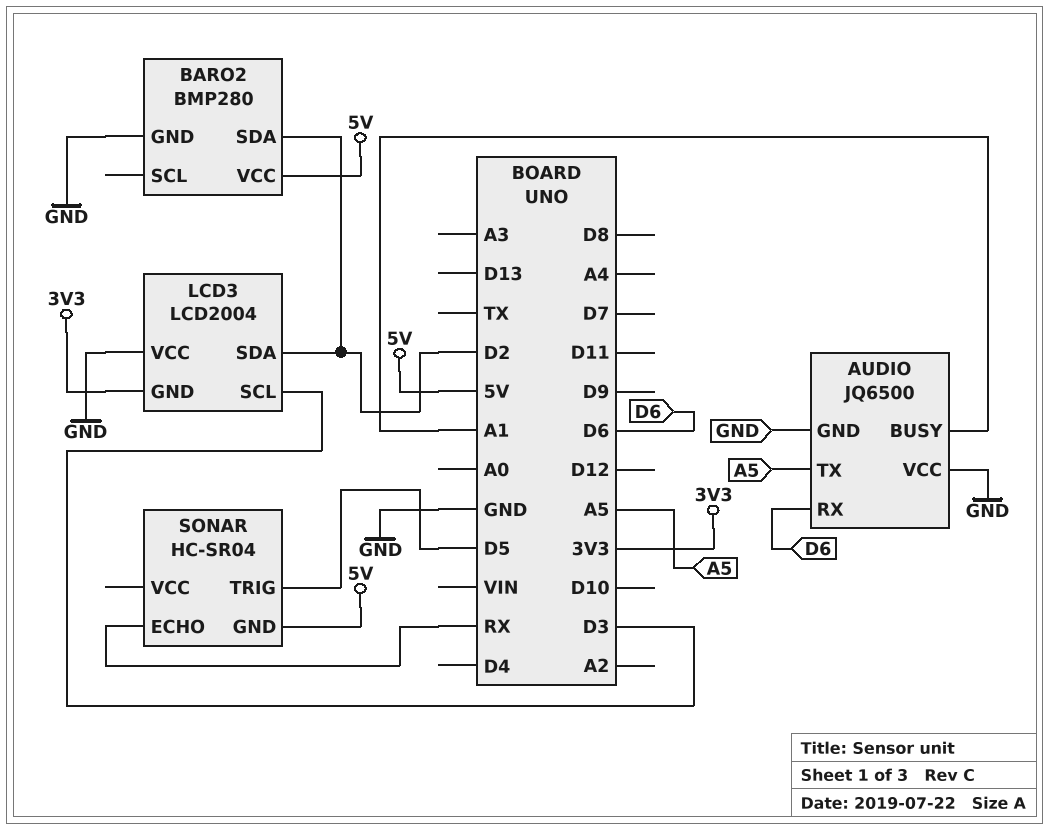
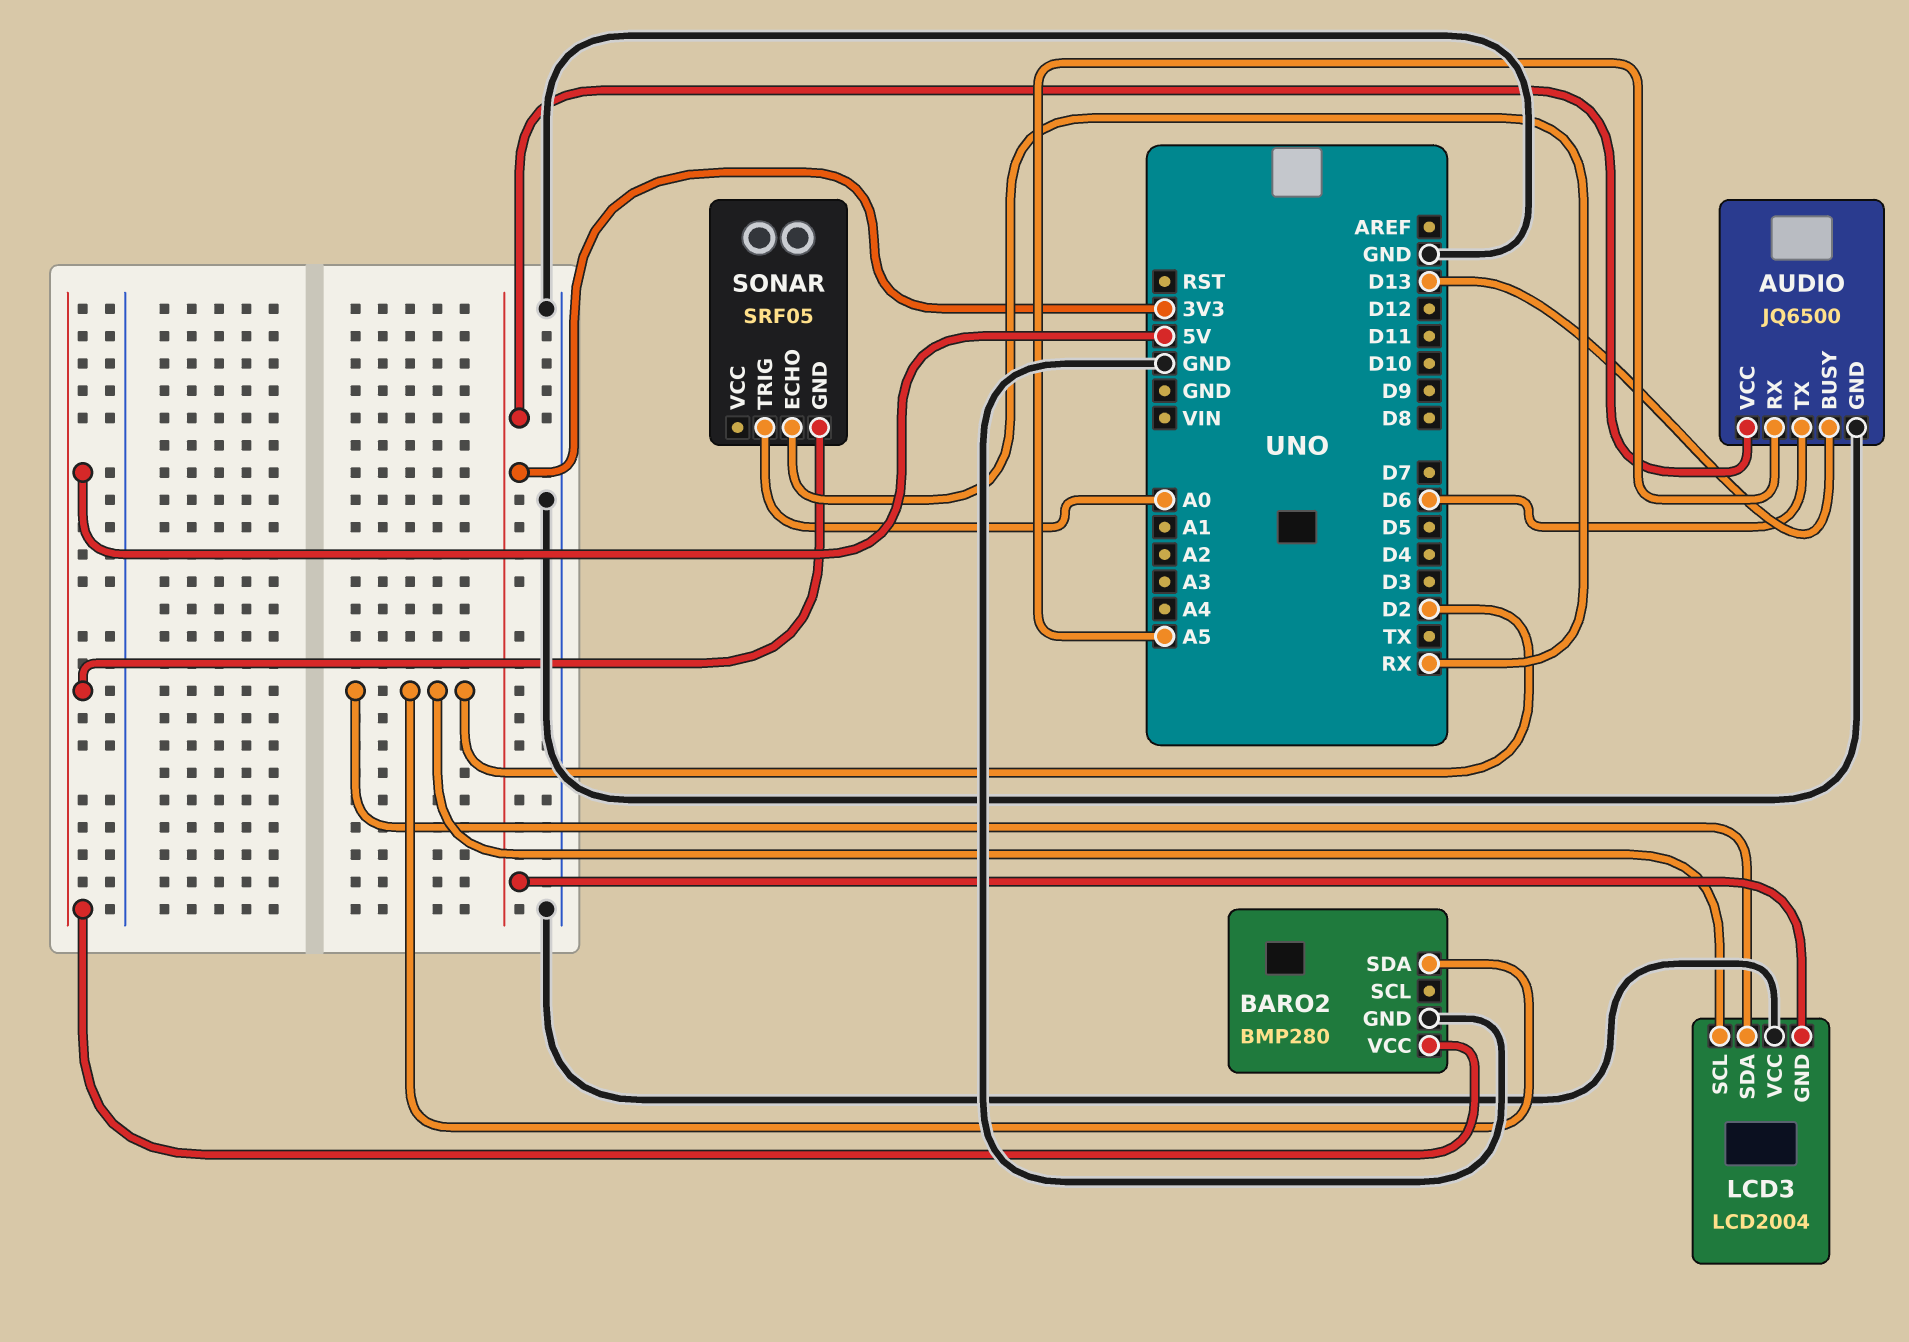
AUDIO pin BUSY: A1 -> D13
AUDIO pin RX: D6 -> A5
AUDIO pin TX: A5 -> D6
AUDIO pin VCC: GND -> 3V3
LCD3 pin SCL: D3 -> D2
SONAR: HC-SR04 -> SRF05
SONAR pin TRIG: D5 -> A0

